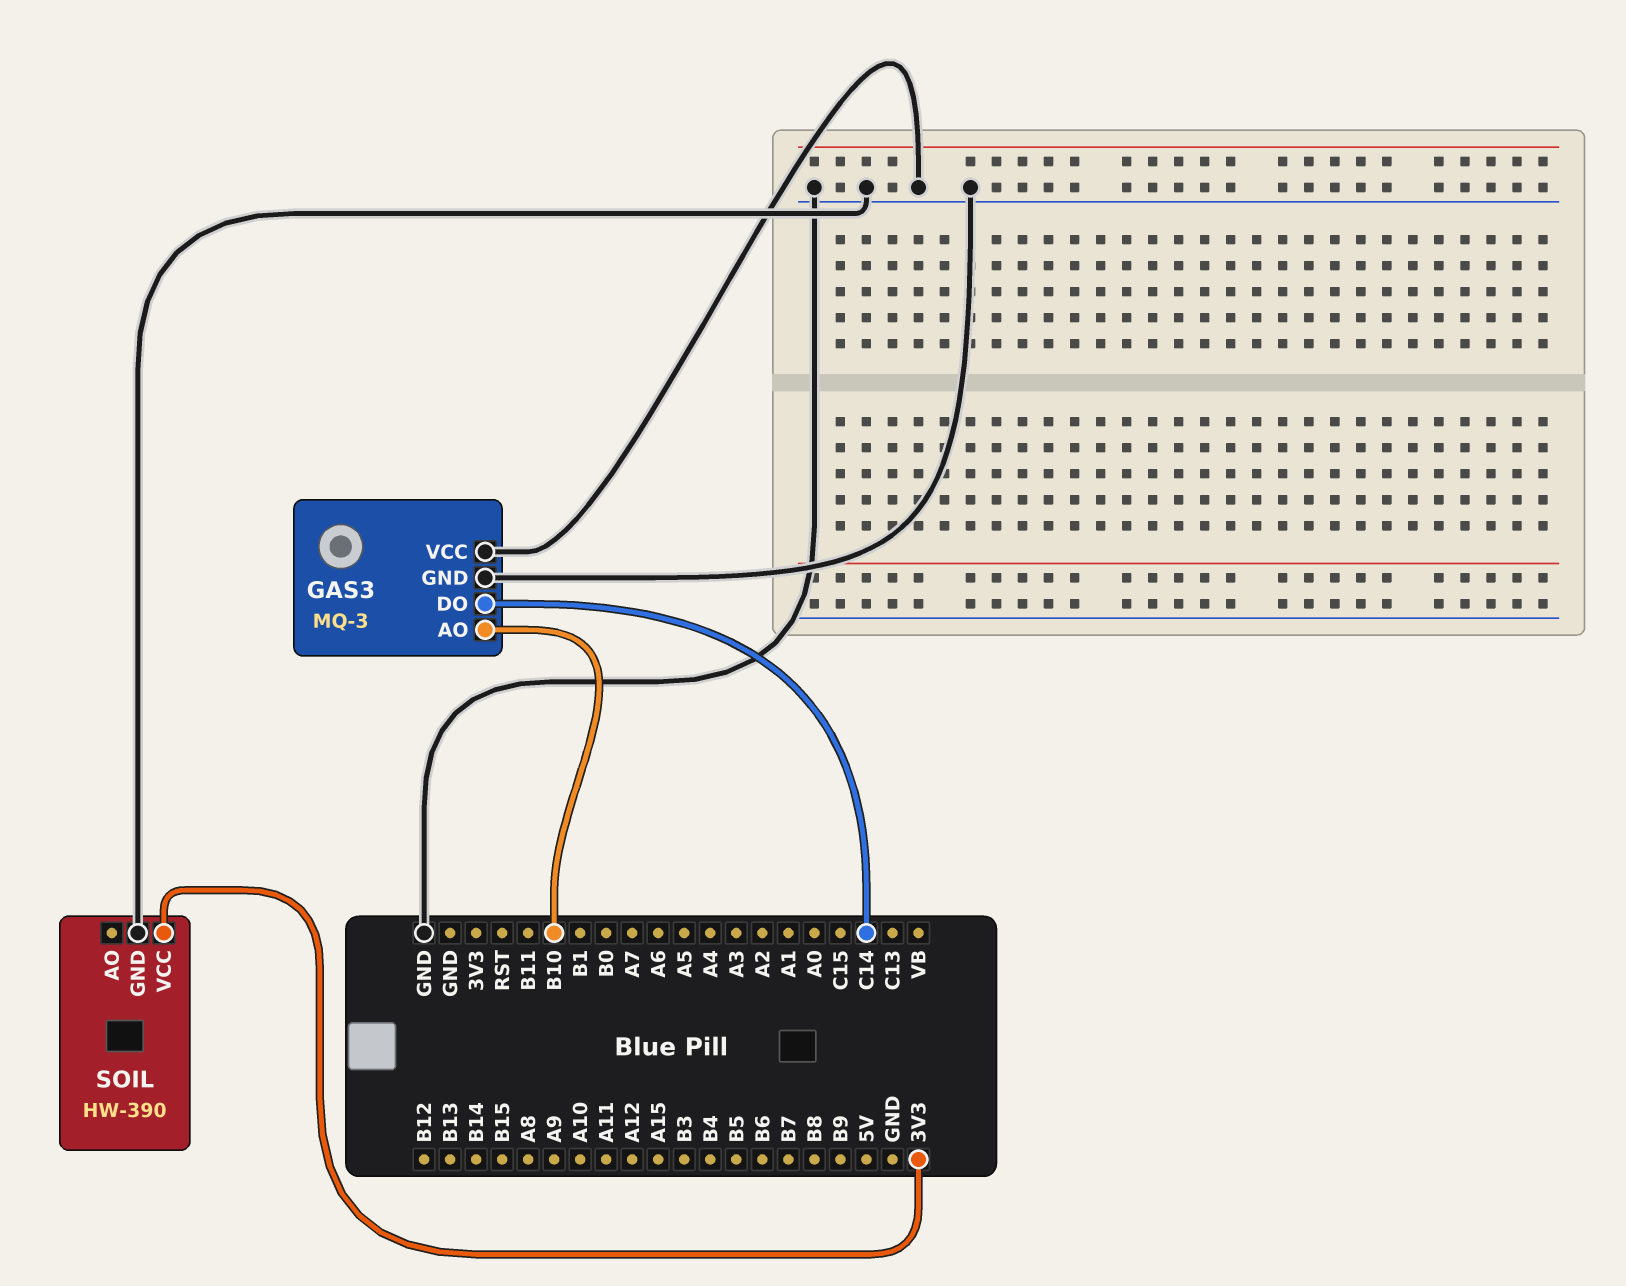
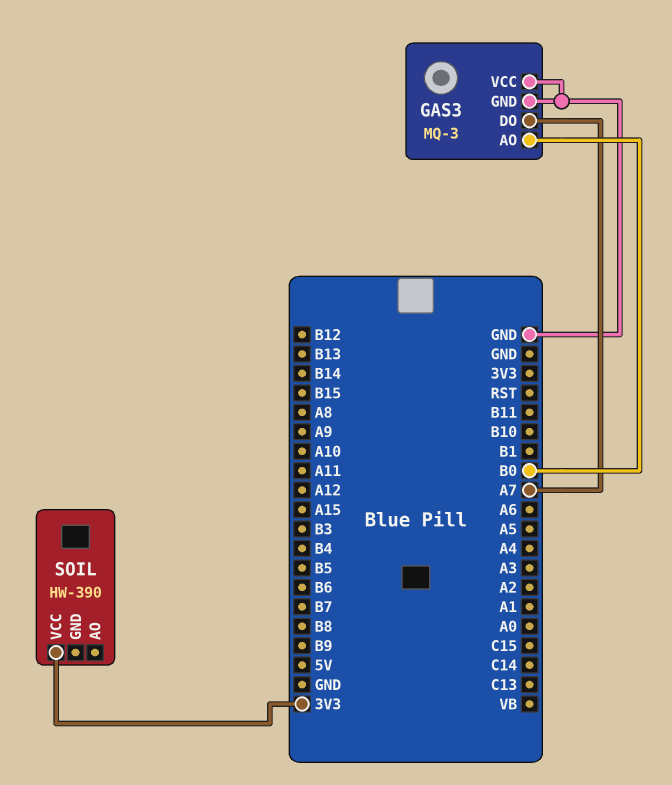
GAS3 pin AO: B10 -> B0
GAS3 pin DO: C14 -> A7
SOIL pin GND: GND -> none

